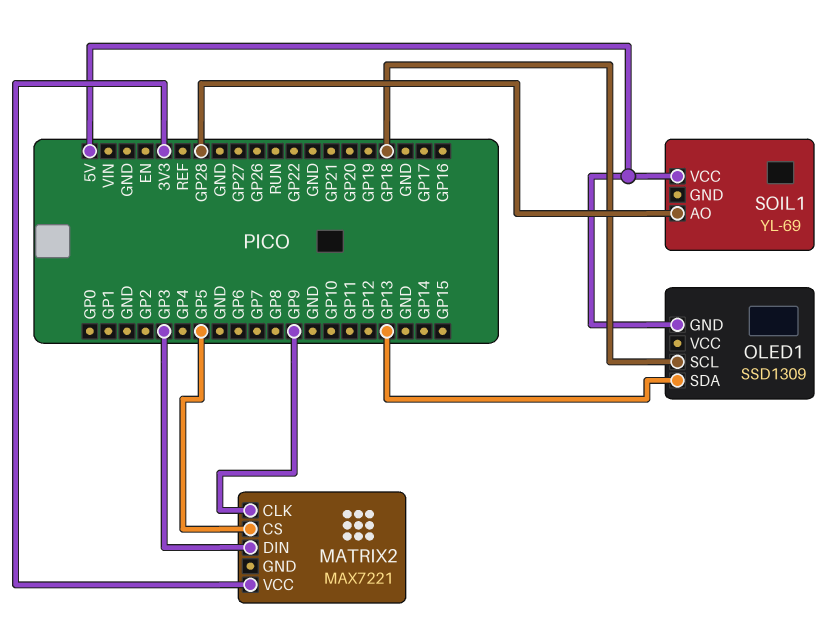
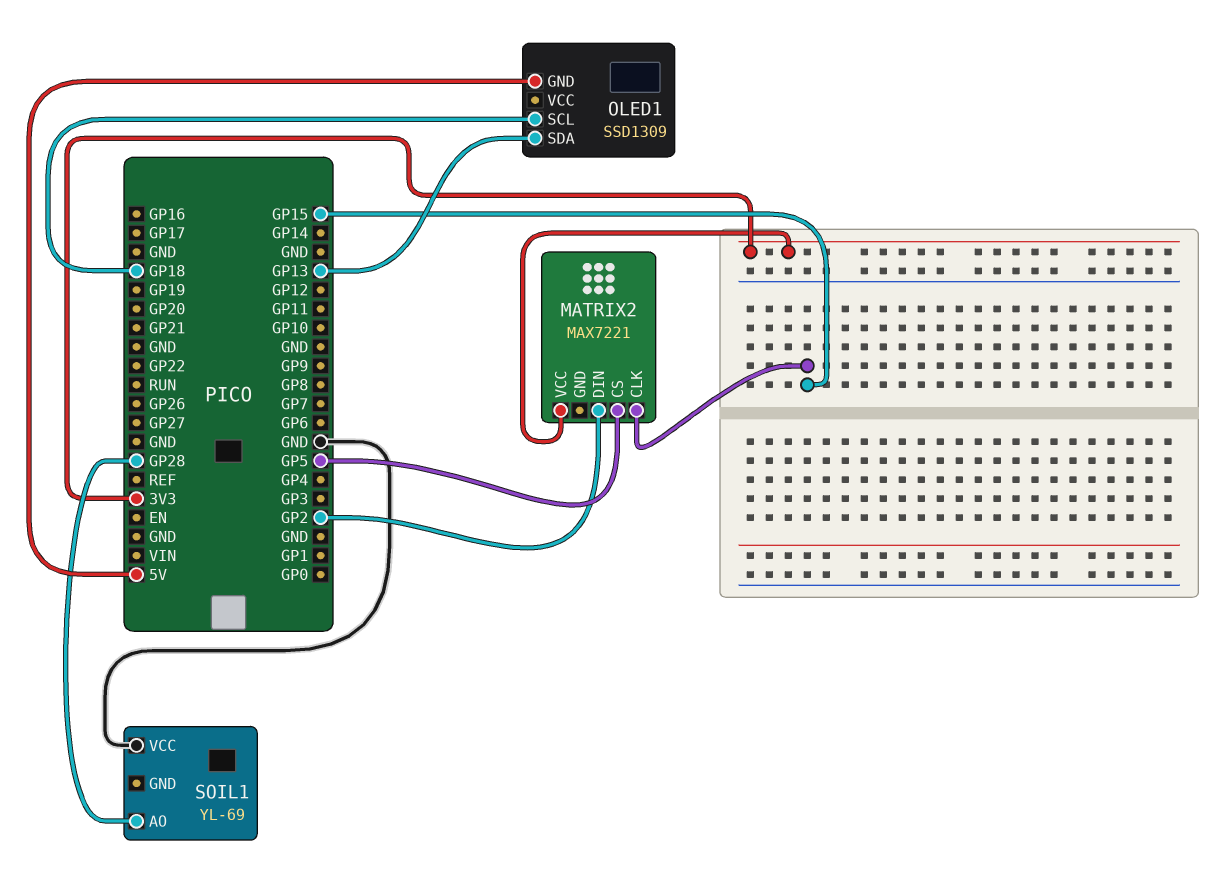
MATRIX2 pin CLK: GP9 -> GP15
MATRIX2 pin DIN: GP3 -> GP2
SOIL1 pin VCC: 5V -> GND

